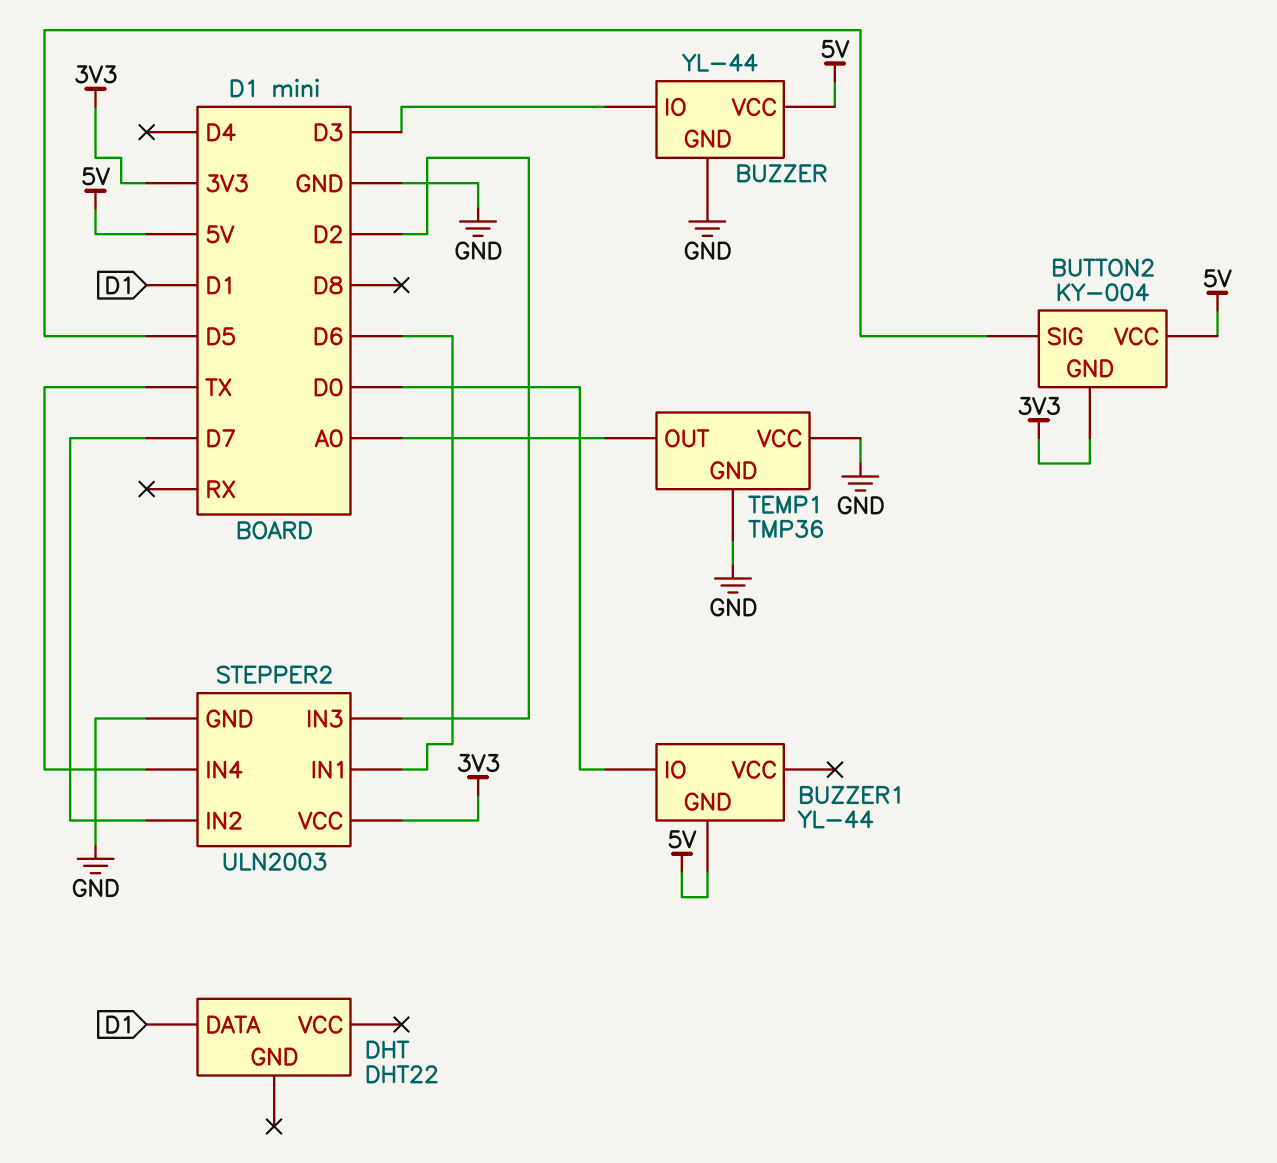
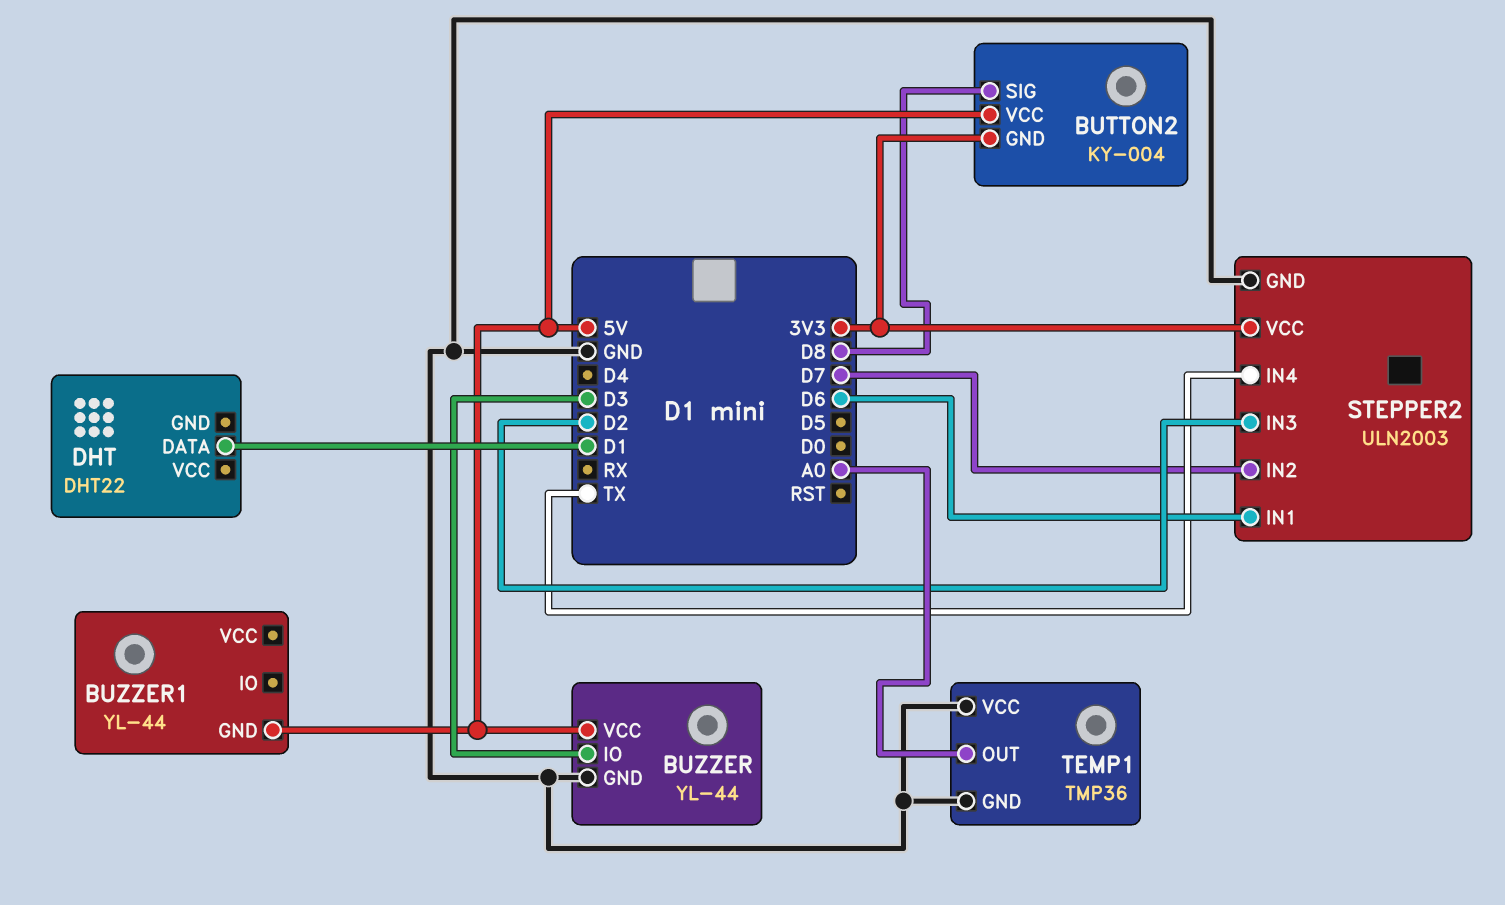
BUTTON2 pin SIG: D5 -> D8
BUZZER1 pin IO: D0 -> none

